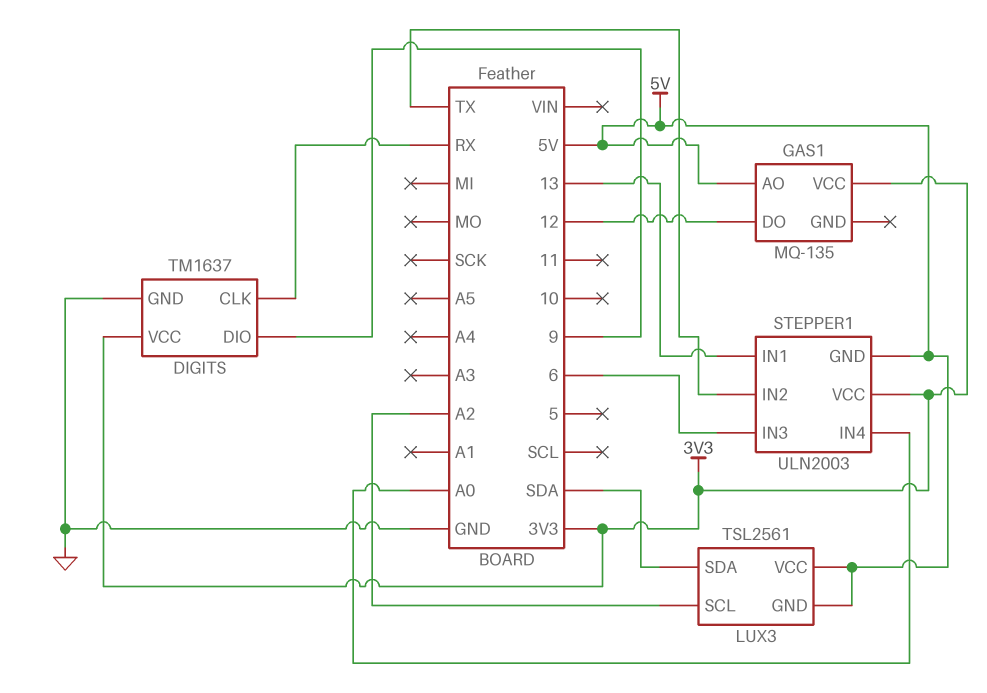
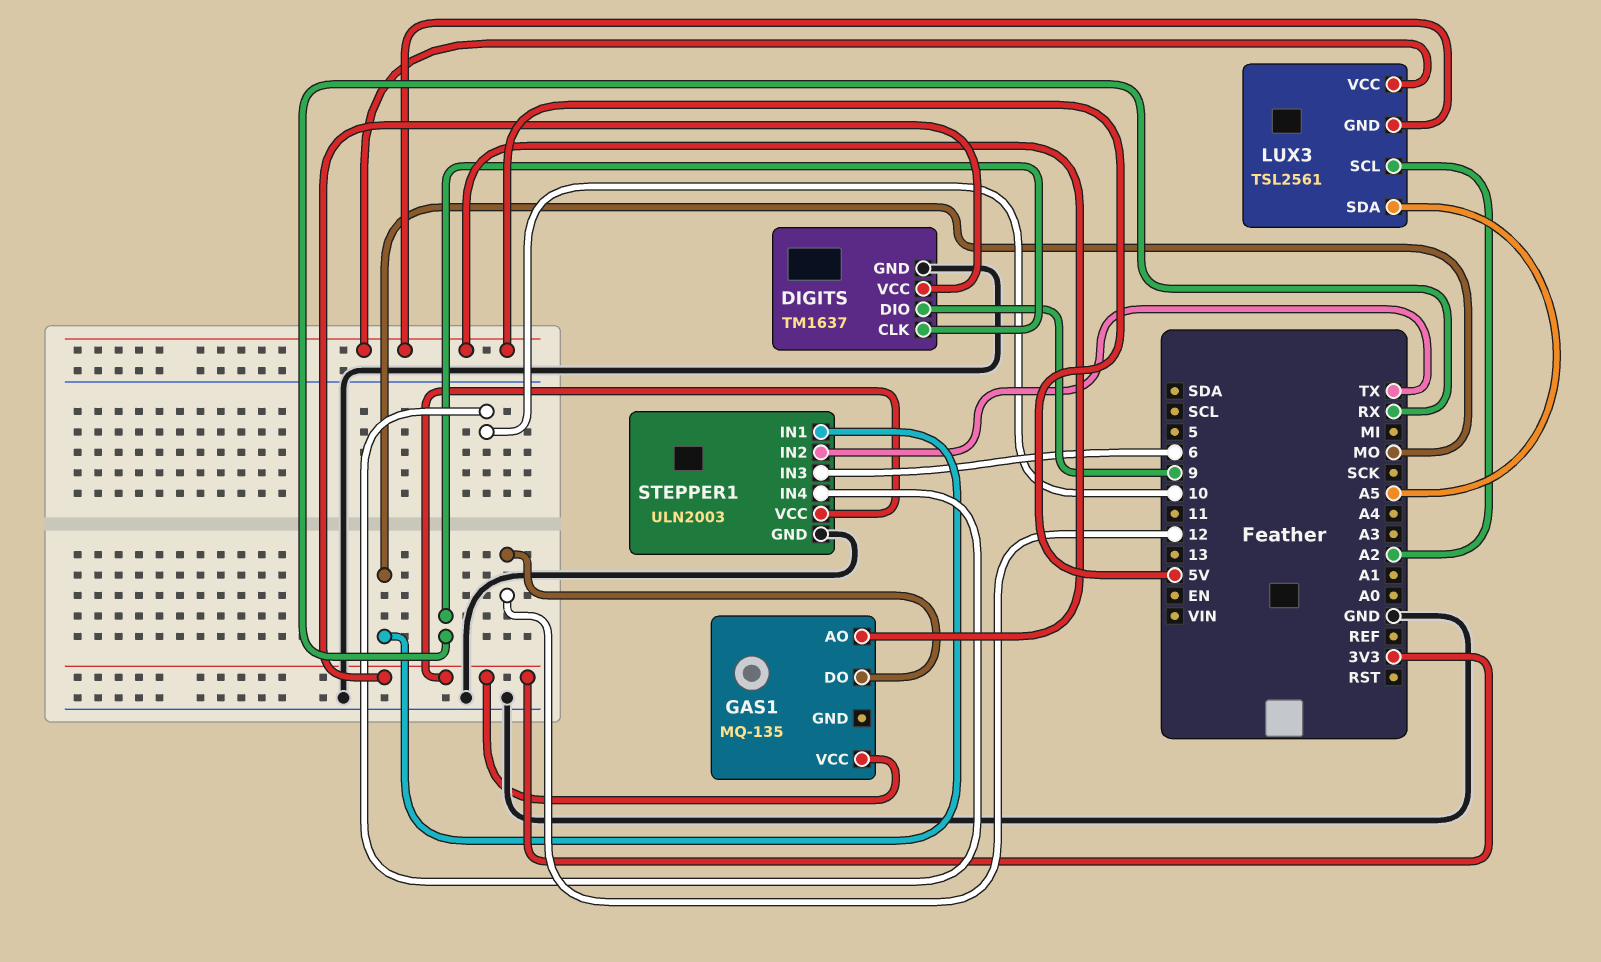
LUX3 pin SDA: SDA -> A5
STEPPER1 pin GND: 5V -> GND
STEPPER1 pin IN1: 13 -> MO
STEPPER1 pin IN4: A0 -> 10

